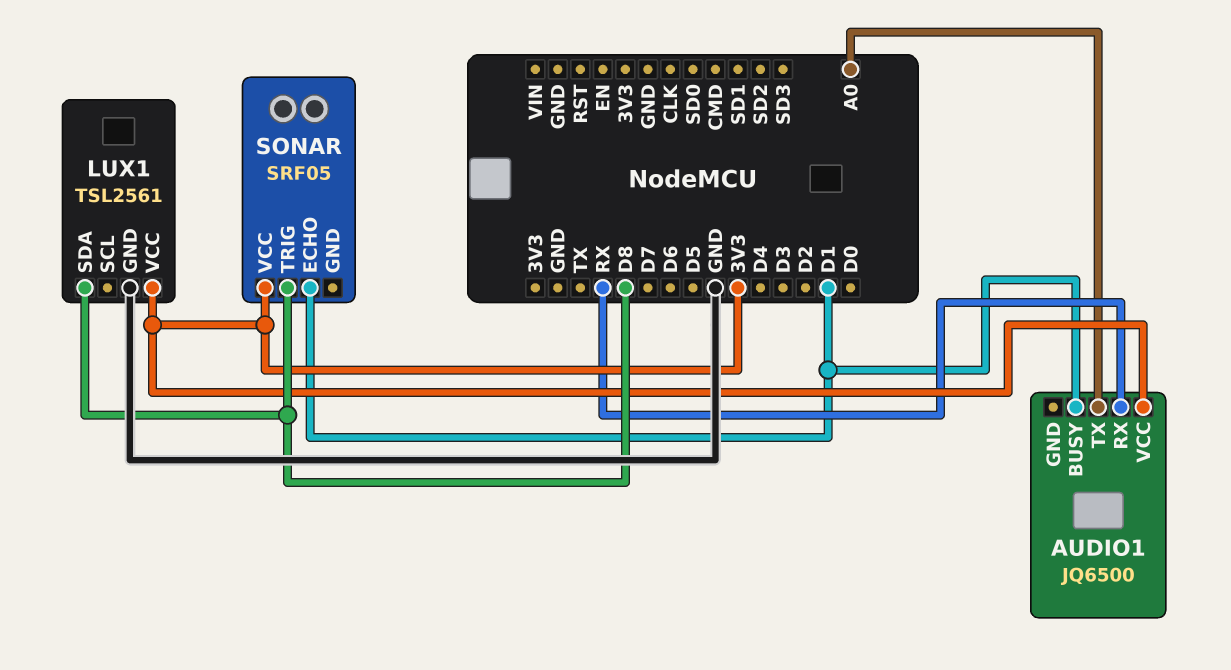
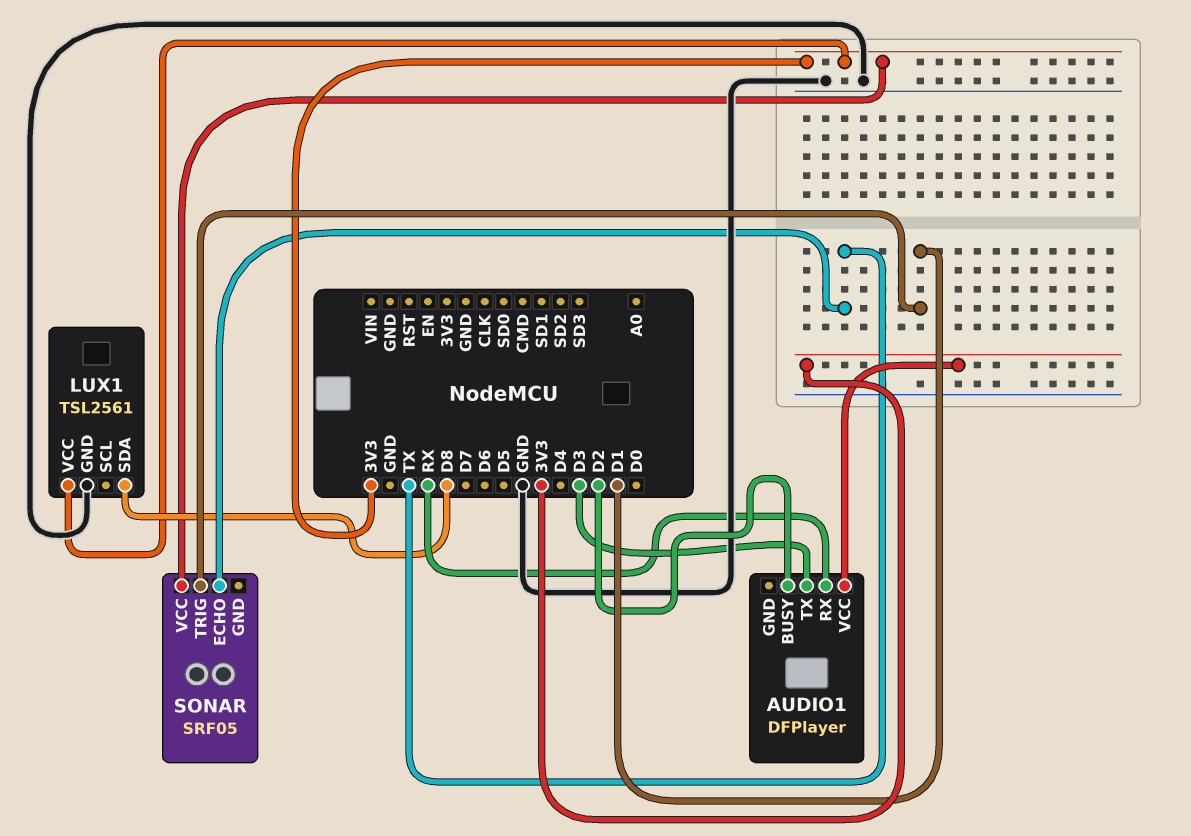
AUDIO1: JQ6500 -> DFPlayer
AUDIO1 pin BUSY: D1 -> D2
AUDIO1 pin TX: A0 -> D3
SONAR pin ECHO: D1 -> TX
SONAR pin TRIG: D8 -> D1

